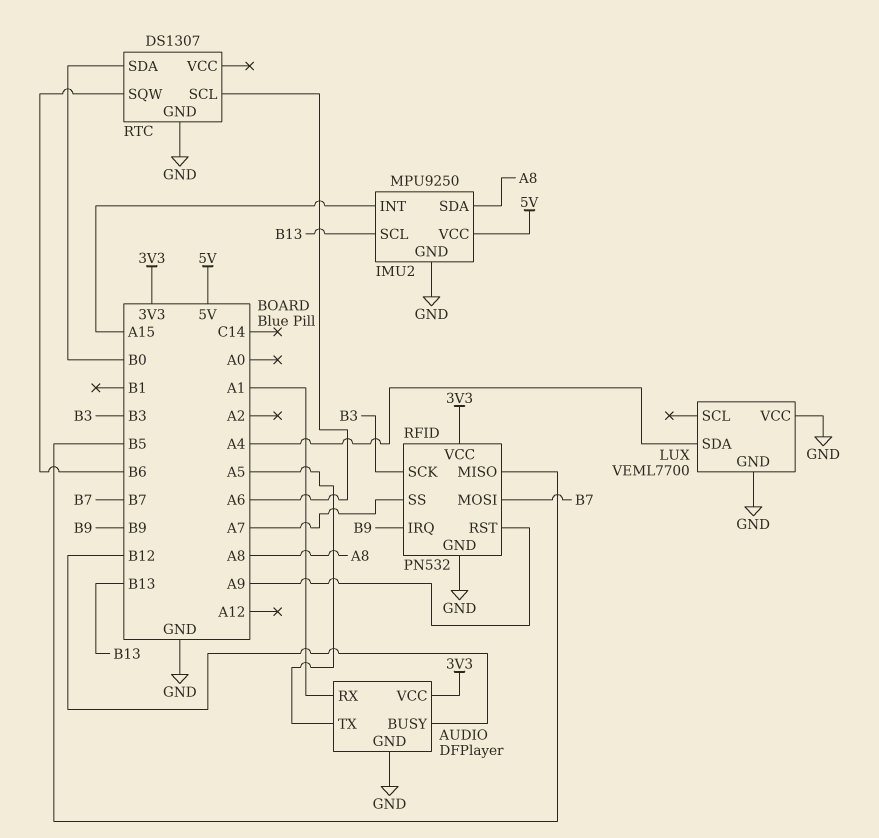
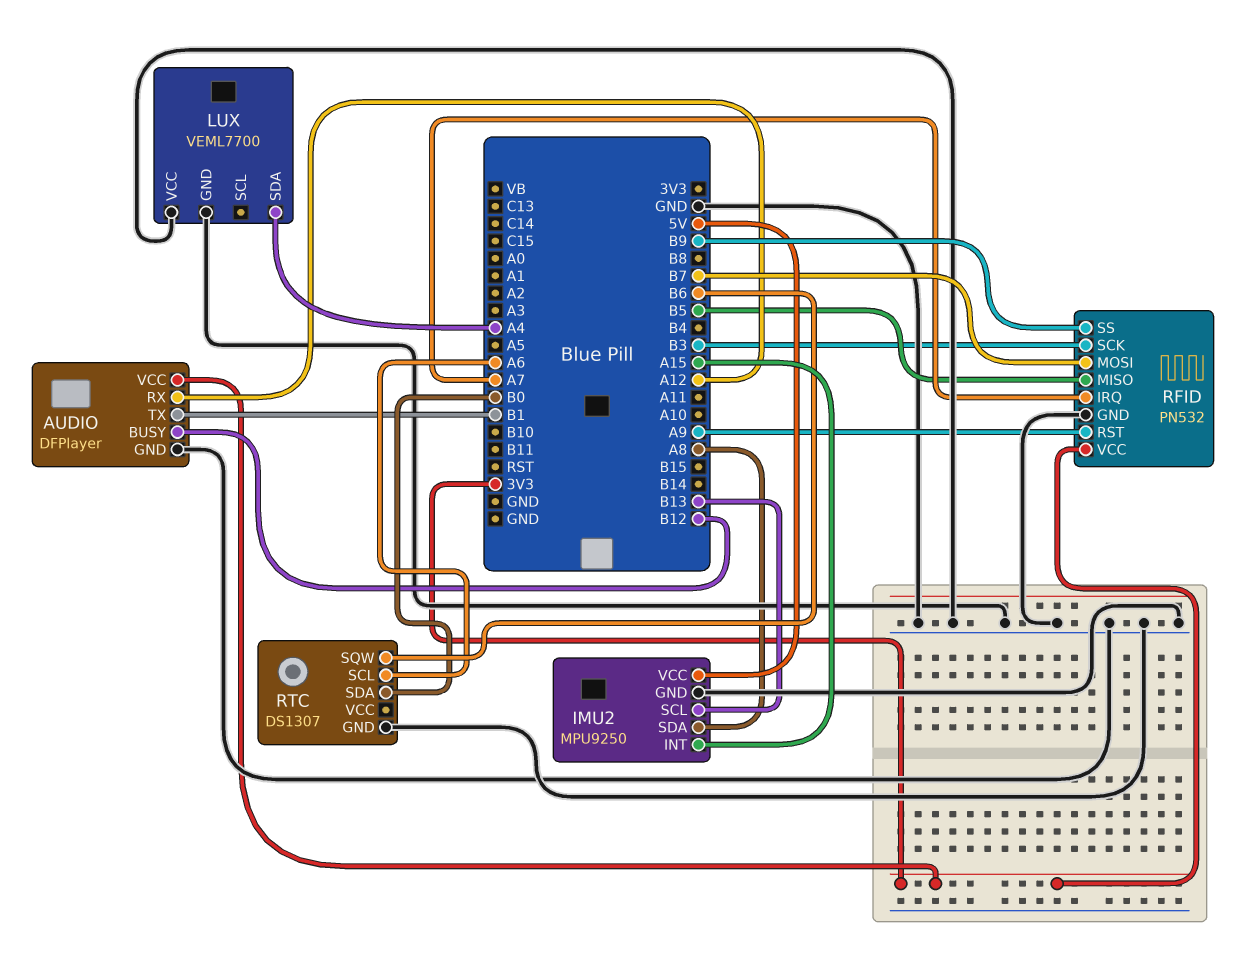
AUDIO pin RX: A1 -> A12
AUDIO pin TX: A5 -> B1
RFID pin IRQ: B9 -> A7
RFID pin SS: A7 -> B9

